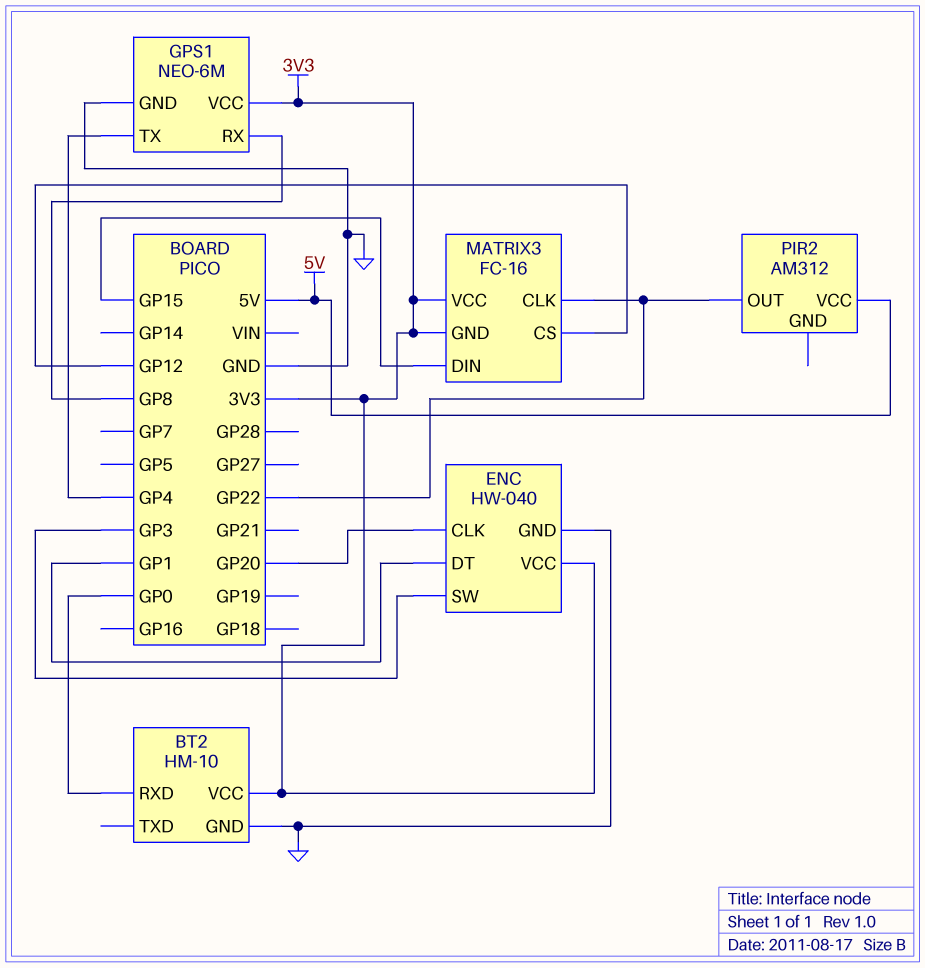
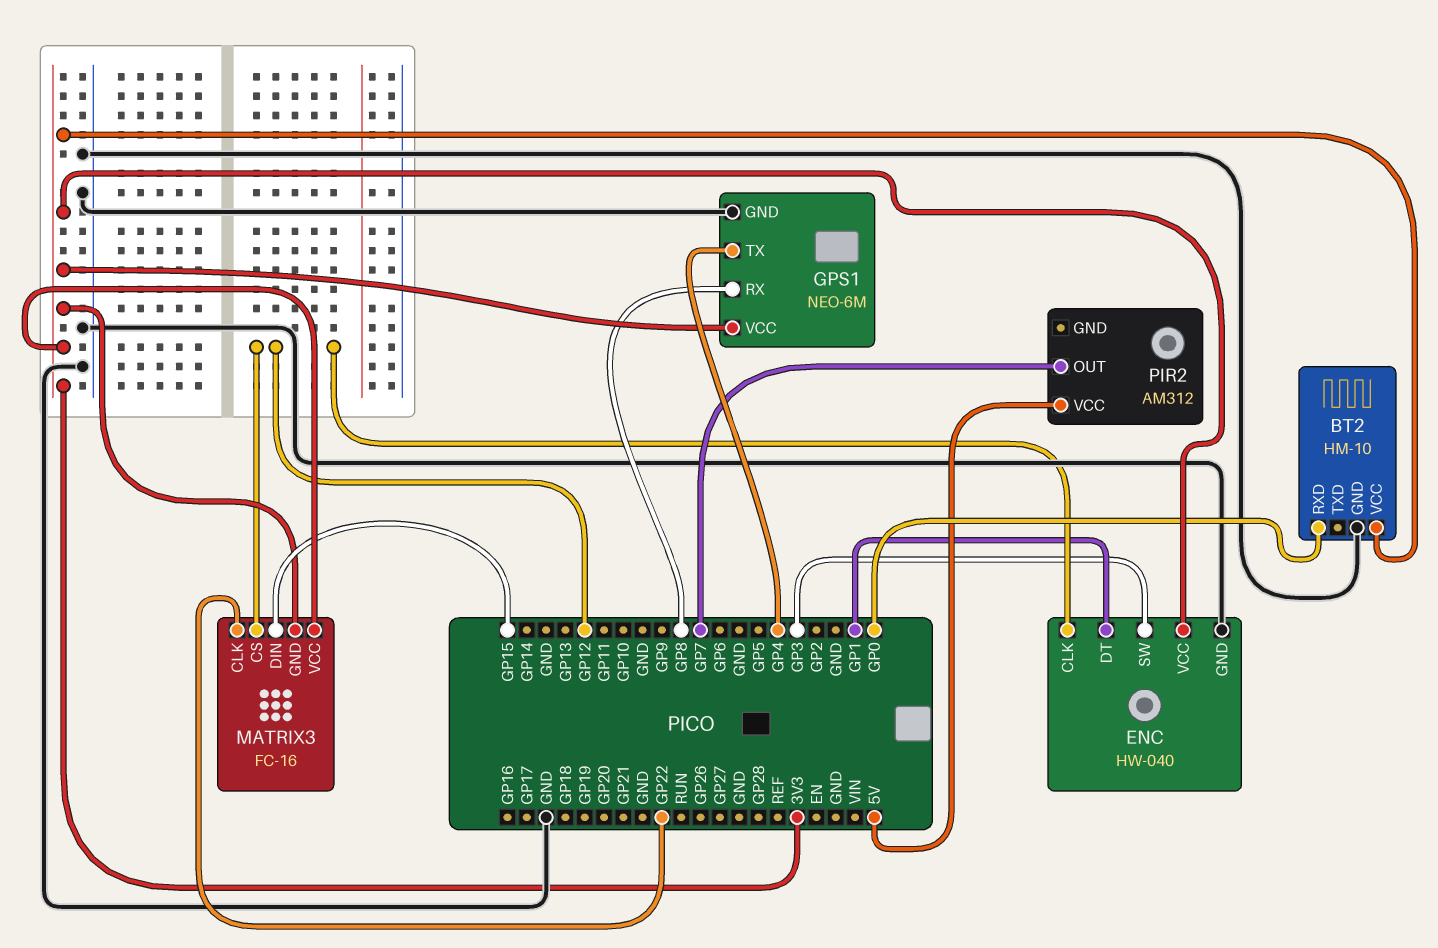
ENC pin CLK: GP20 -> GP12
PIR2 pin OUT: GP22 -> GP7

